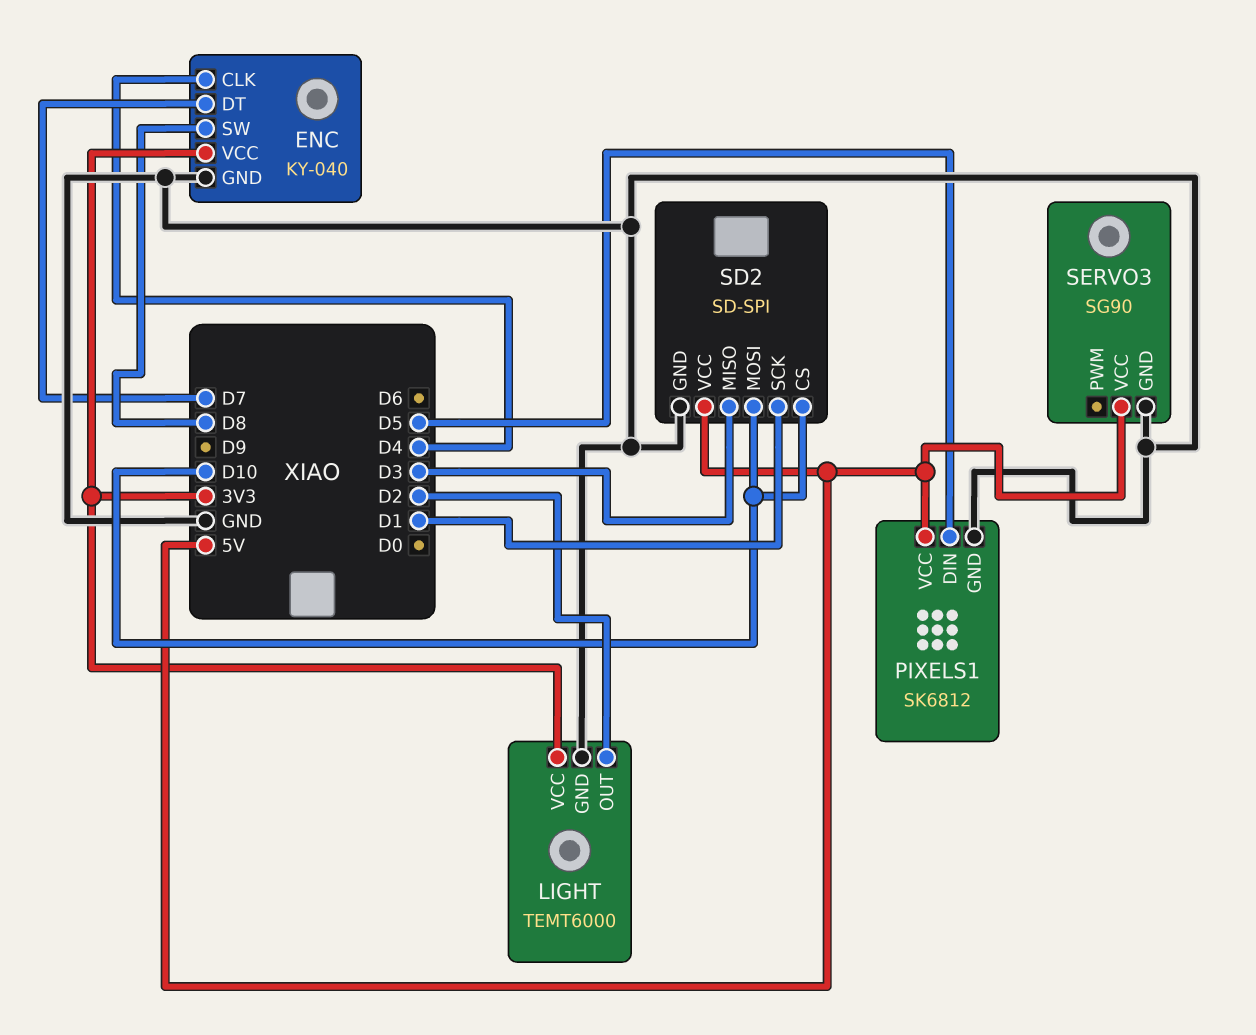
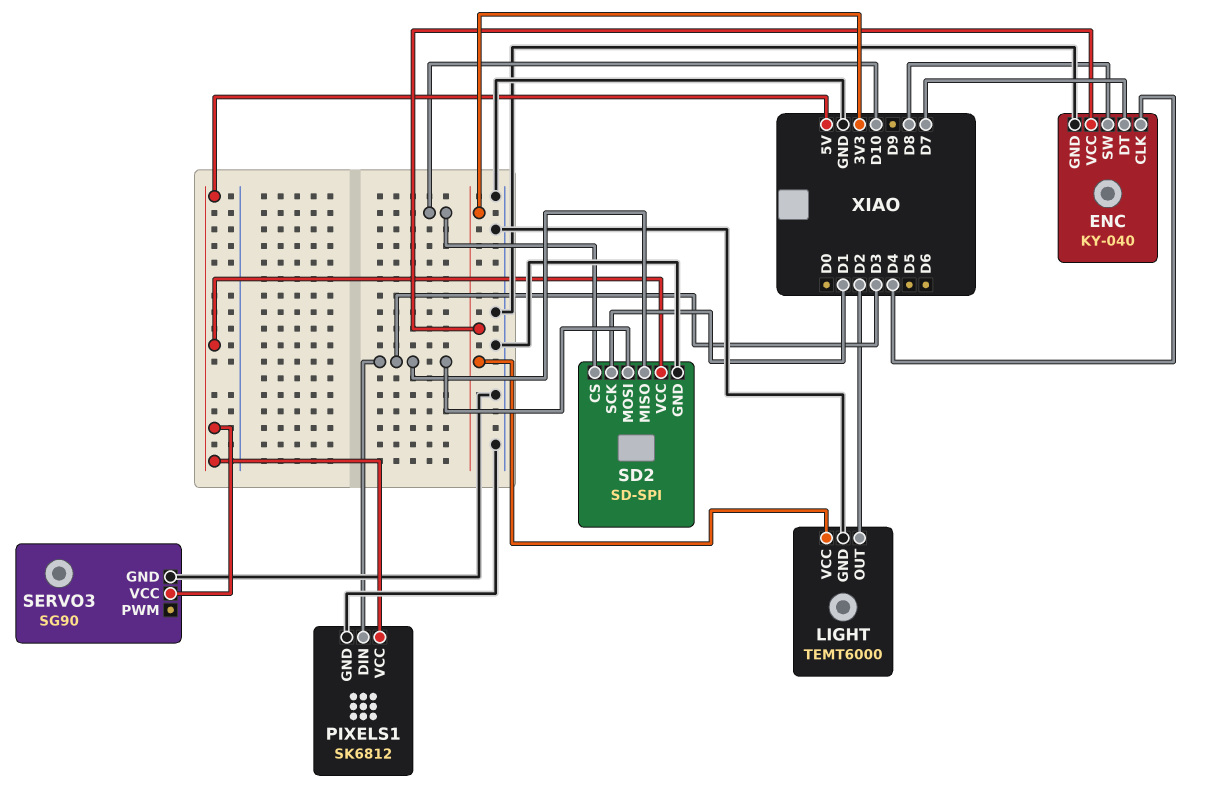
PIXELS1 pin DIN: D5 -> D3
SD2 pin MOSI: D10 -> D3

